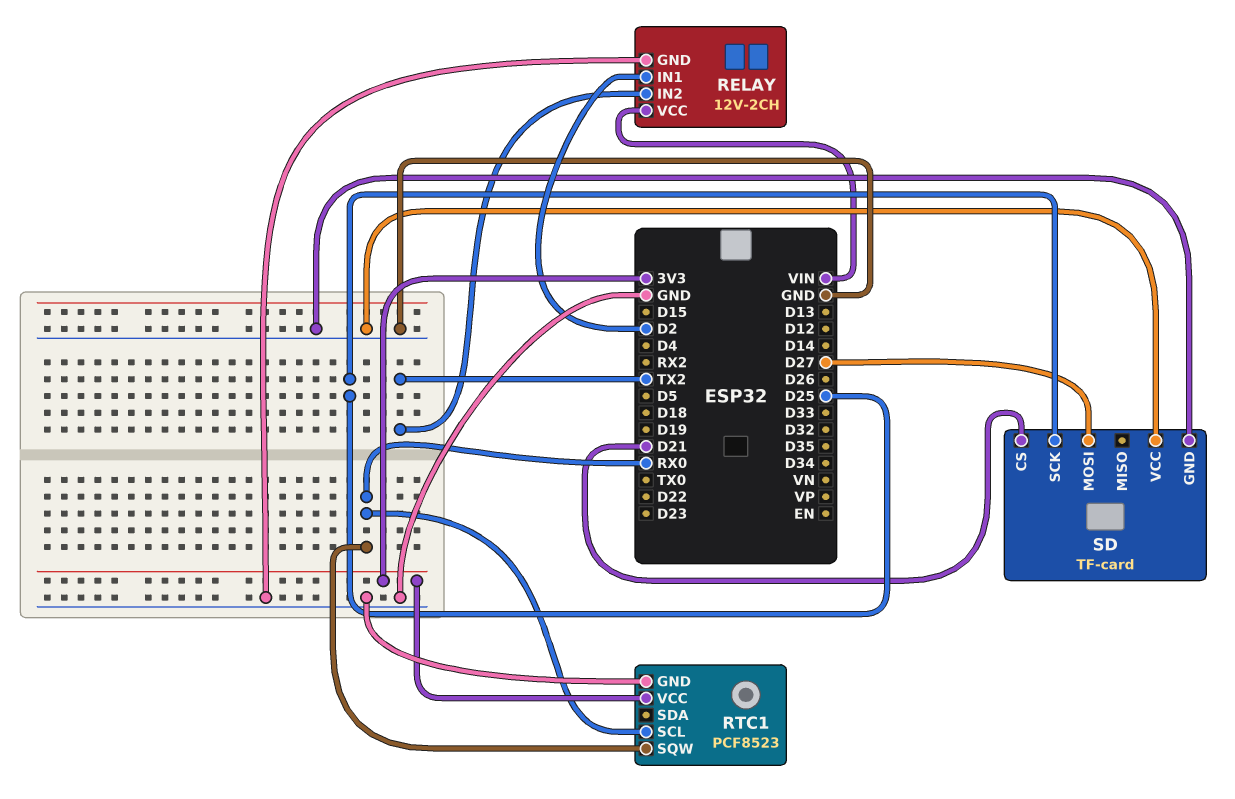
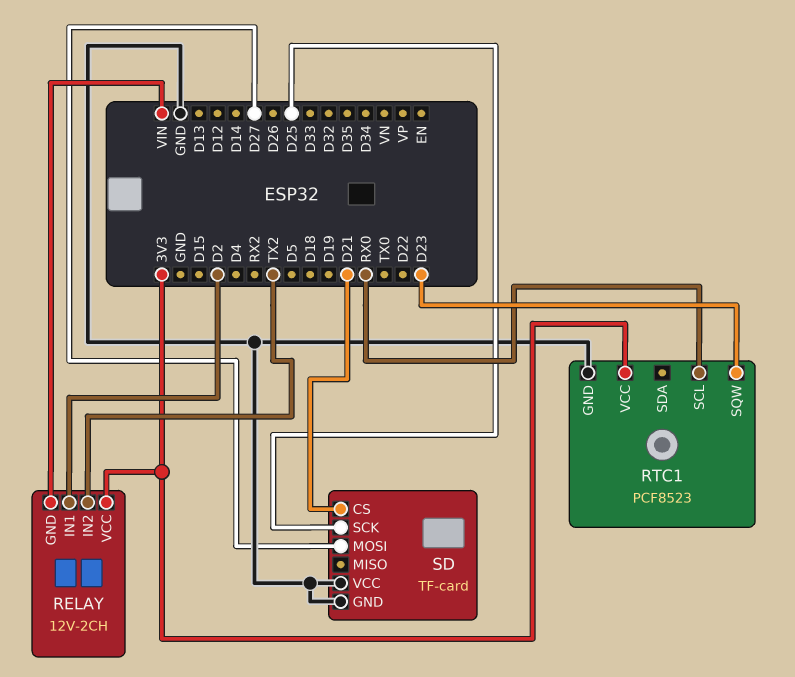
RELAY pin GND: GND -> VIN
RELAY pin VCC: VIN -> 3V3
RTC1 pin SQW: RX0 -> D23

